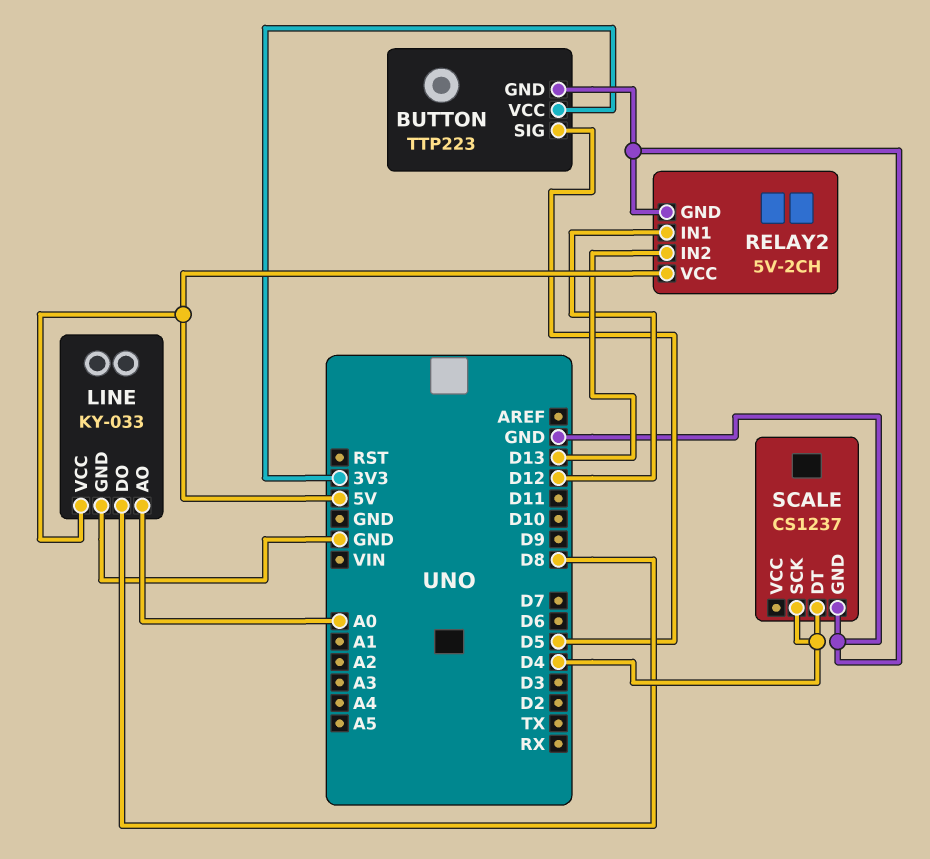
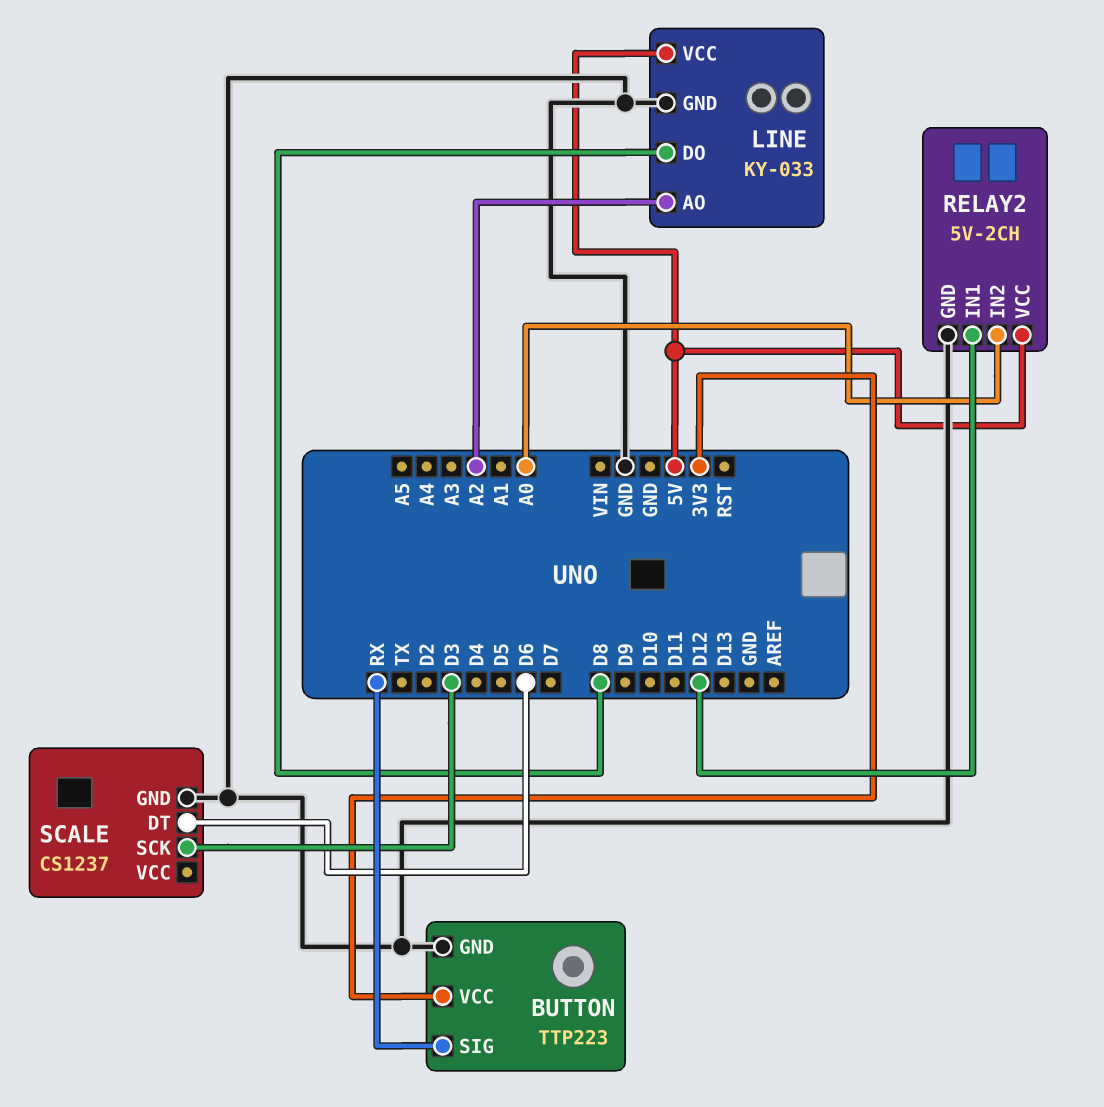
BUTTON pin SIG: D5 -> RX
LINE pin AO: A0 -> A2
RELAY2 pin IN2: D13 -> A0
SCALE pin DT: D4 -> D6
SCALE pin SCK: D4 -> D3

